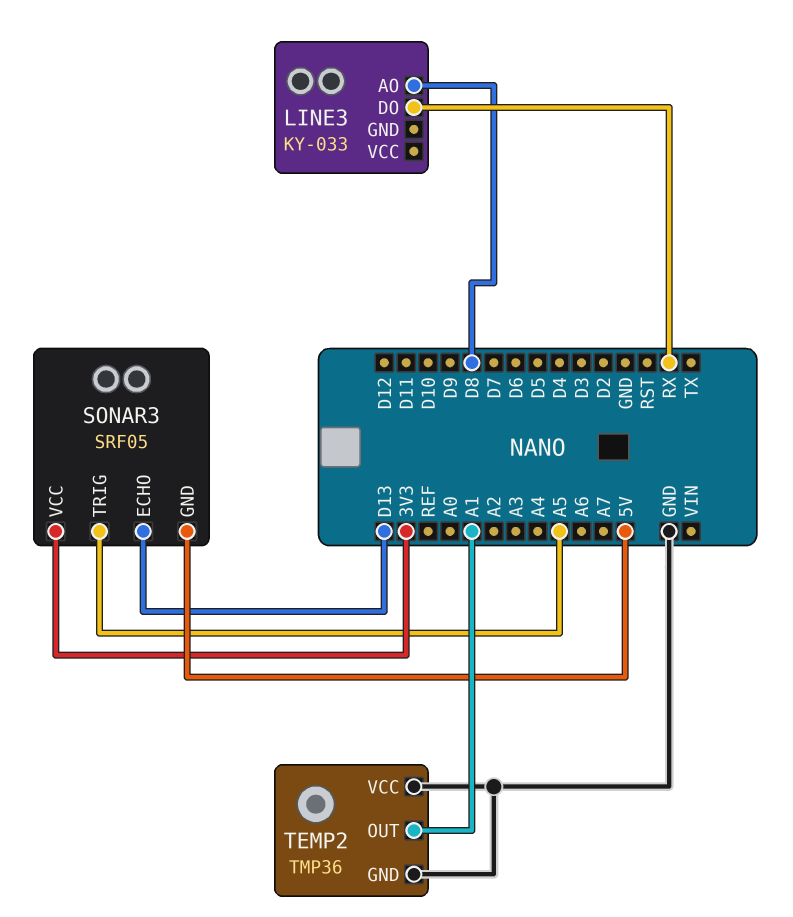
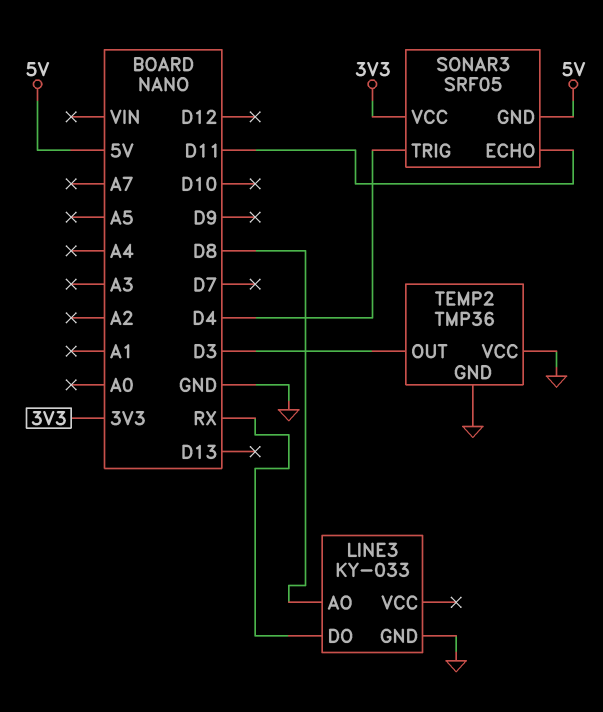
LINE3 pin GND: none -> GND
SONAR3 pin ECHO: D13 -> D11
SONAR3 pin TRIG: A5 -> D4
TEMP2 pin OUT: A1 -> D3

